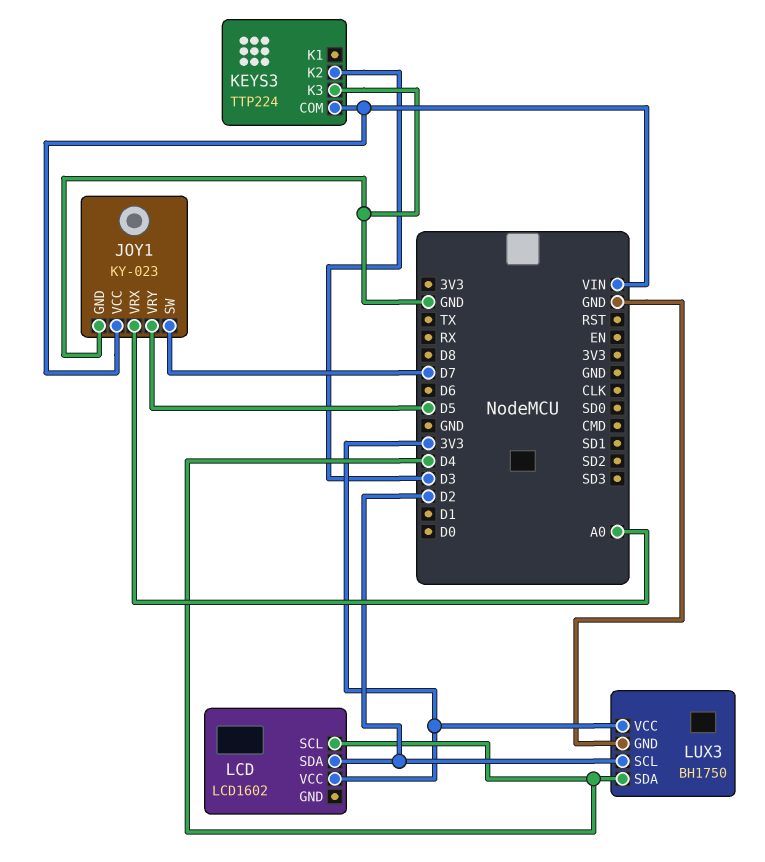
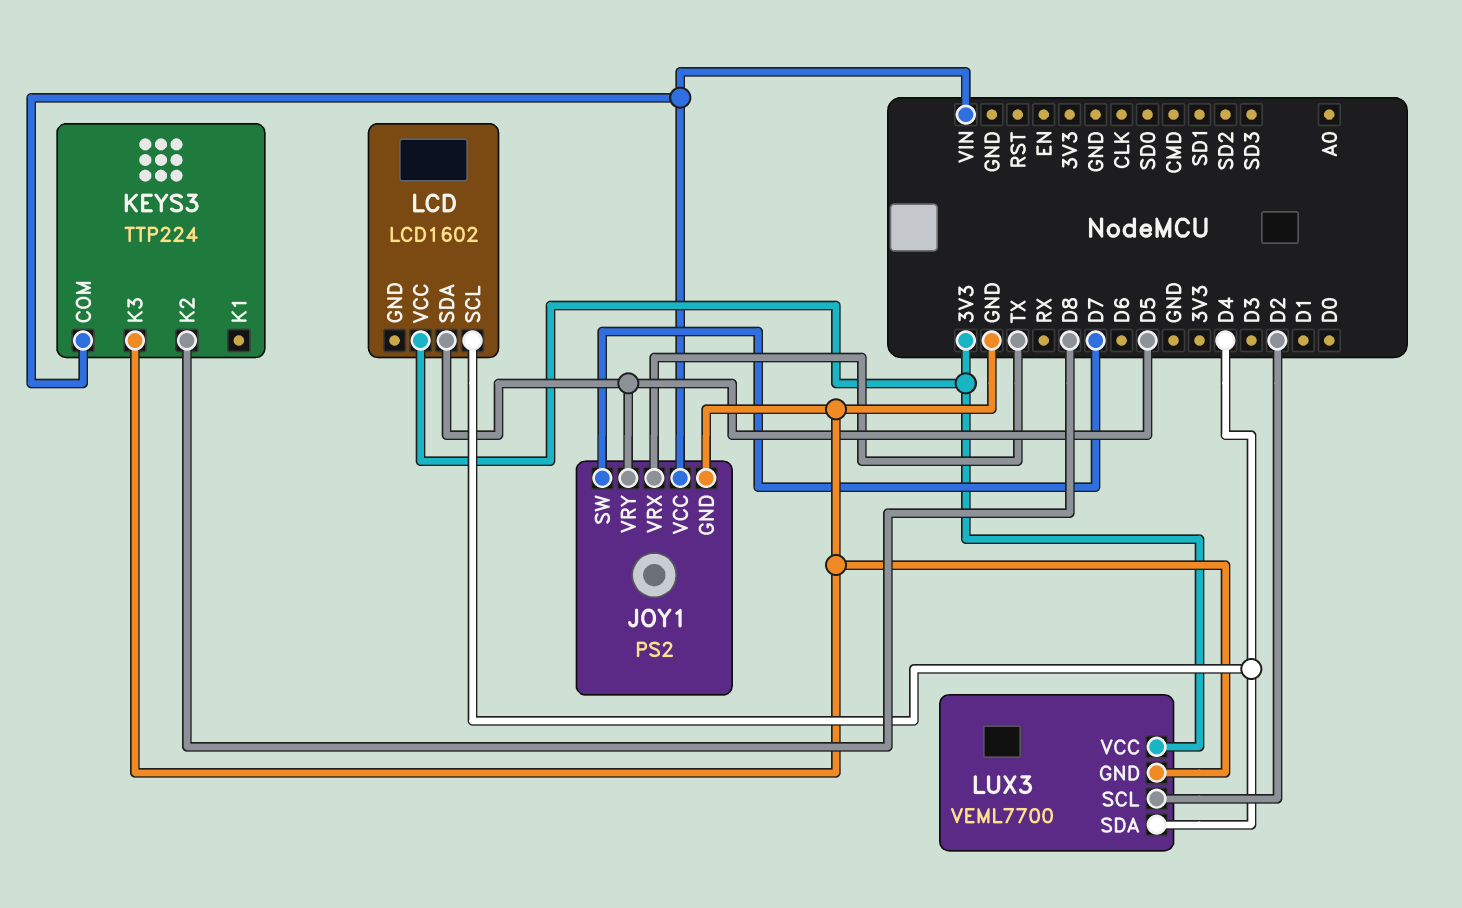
JOY1: KY-023 -> PS2
JOY1 pin VRX: A0 -> TX
KEYS3 pin K2: D3 -> D8
LCD pin SDA: D2 -> D5
LUX3: BH1750 -> VEML7700

